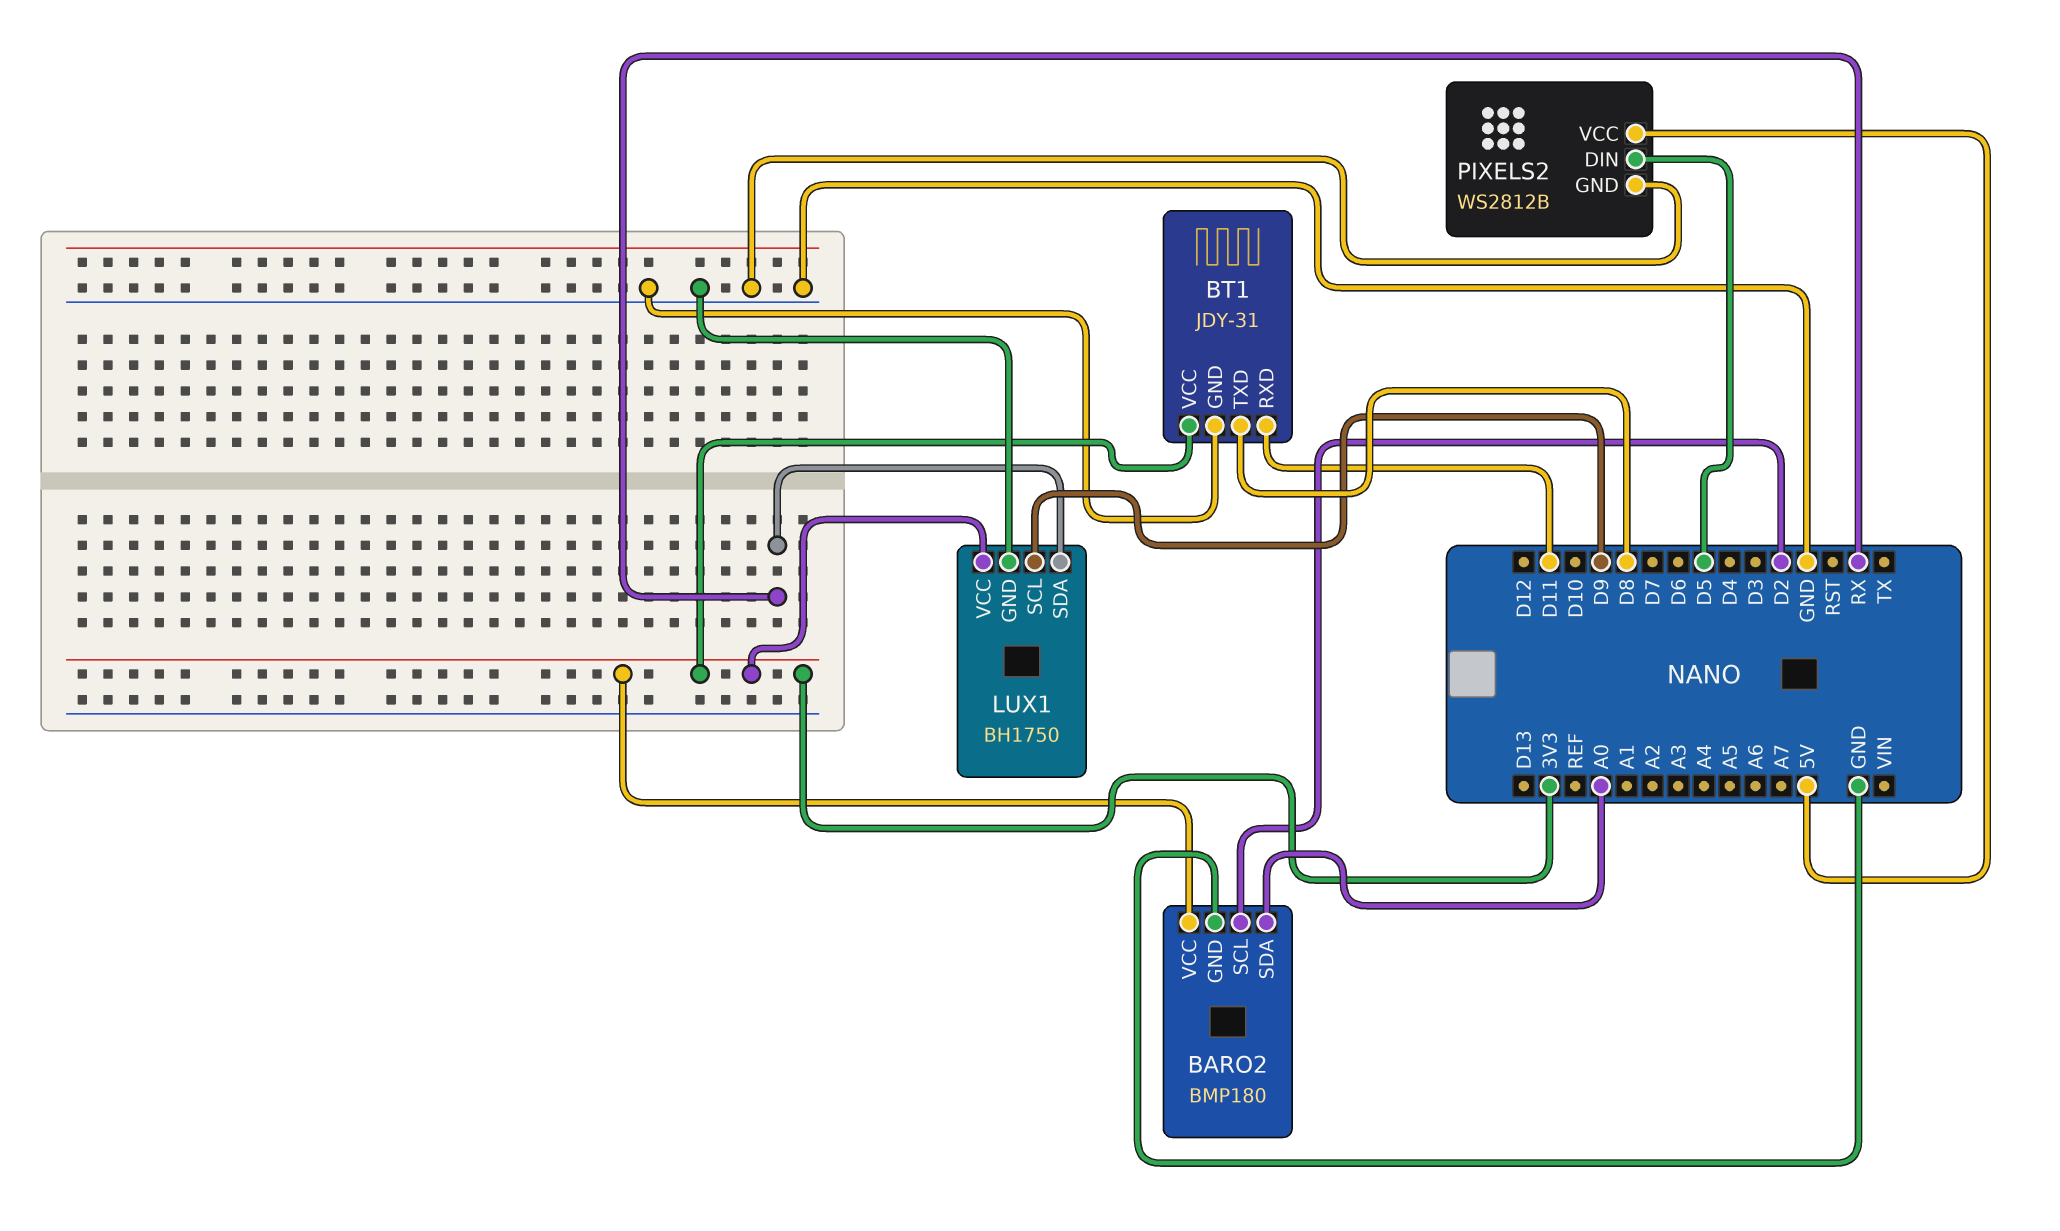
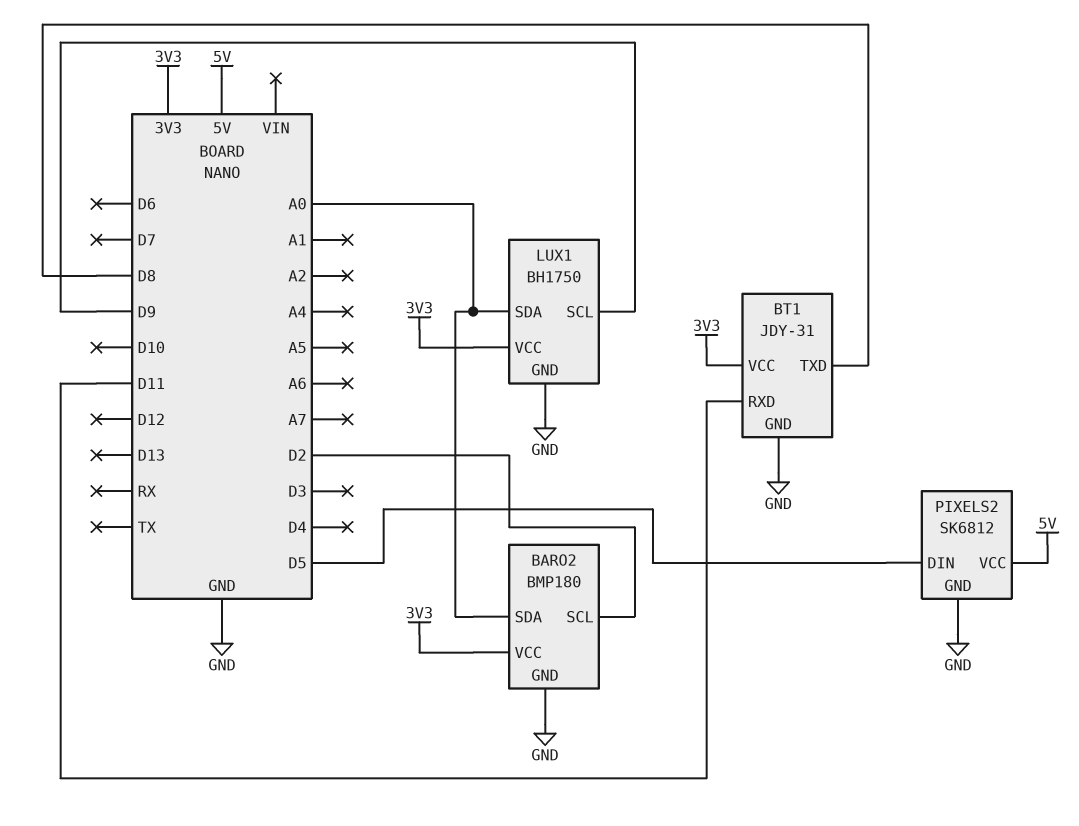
LUX1 pin SDA: RX -> A0
PIXELS2: WS2812B -> SK6812

